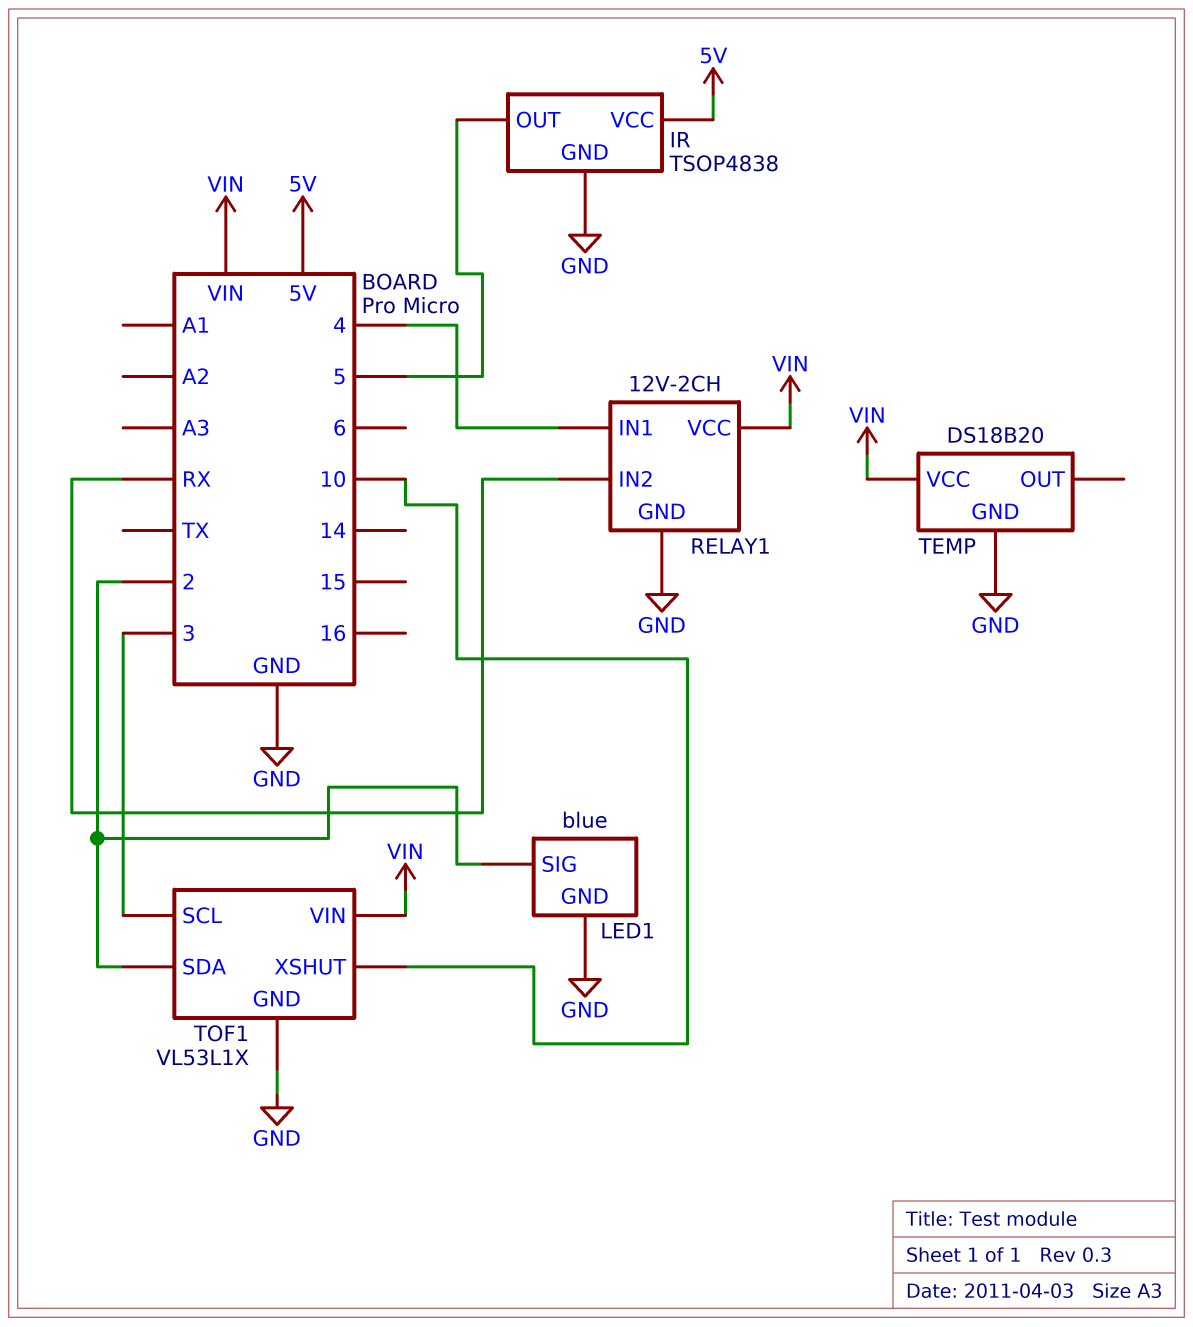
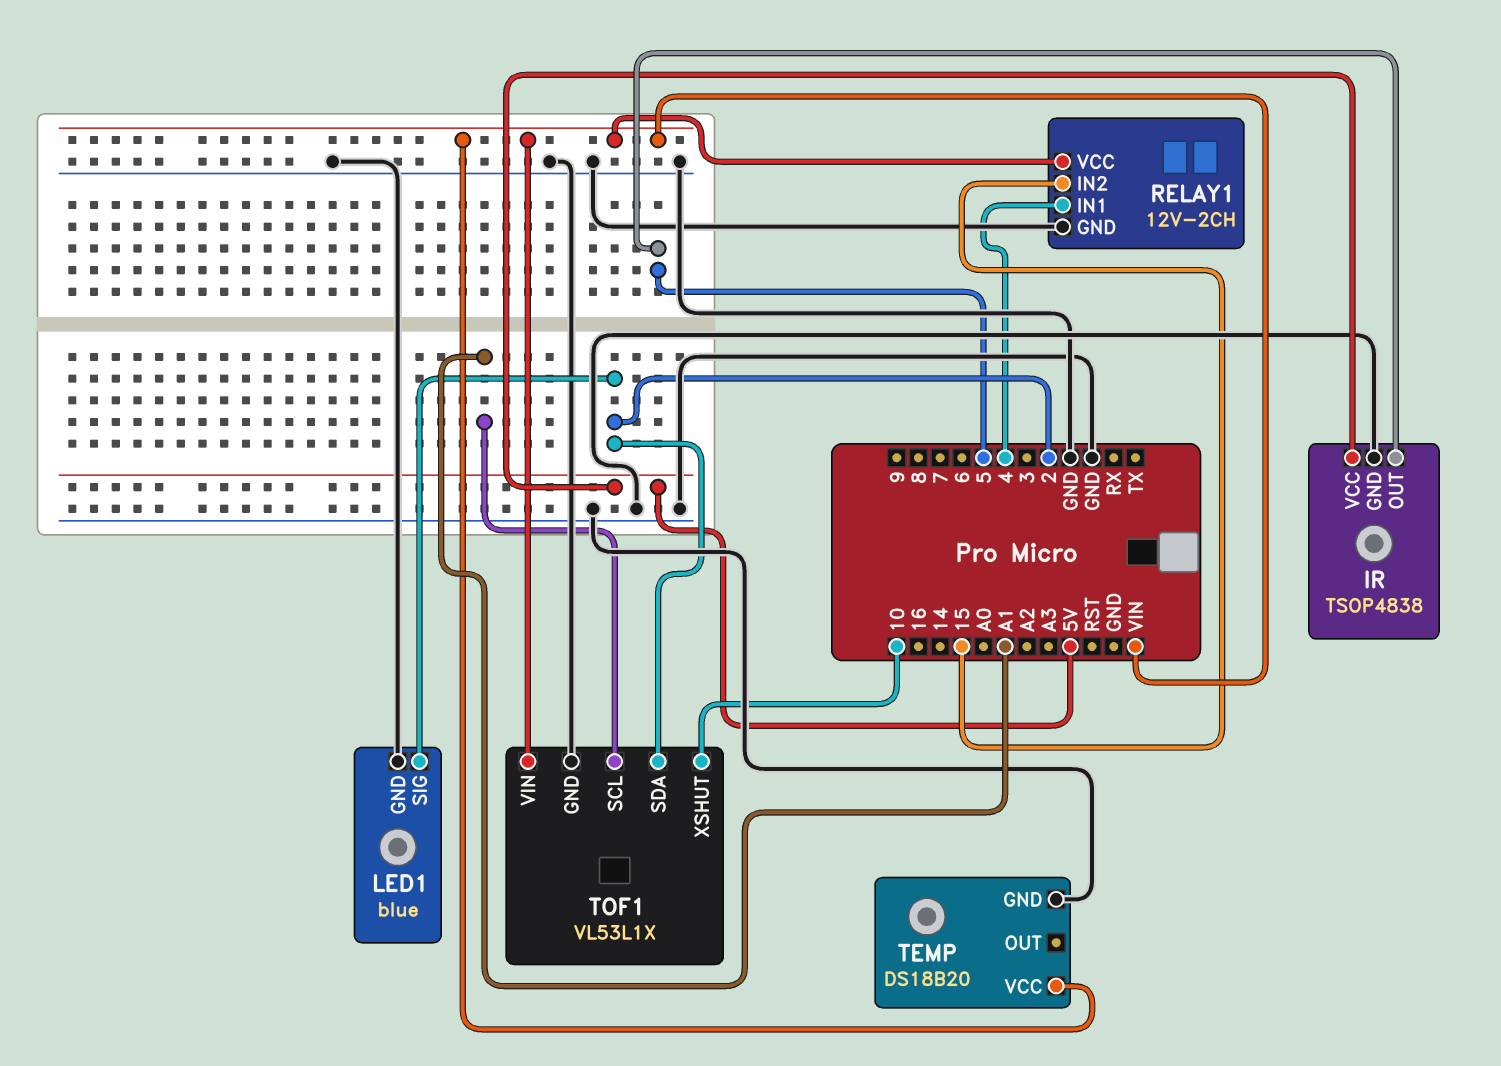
RELAY1 pin IN2: RX -> 15
TOF1 pin SCL: 3 -> A1

